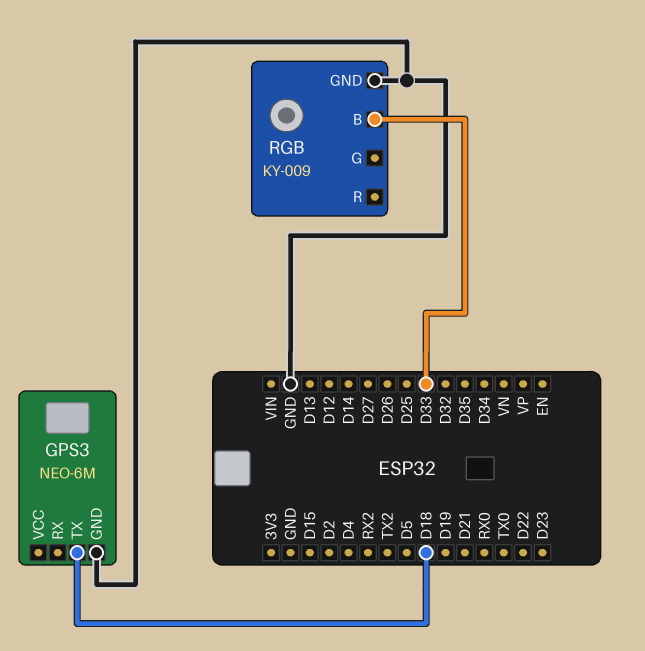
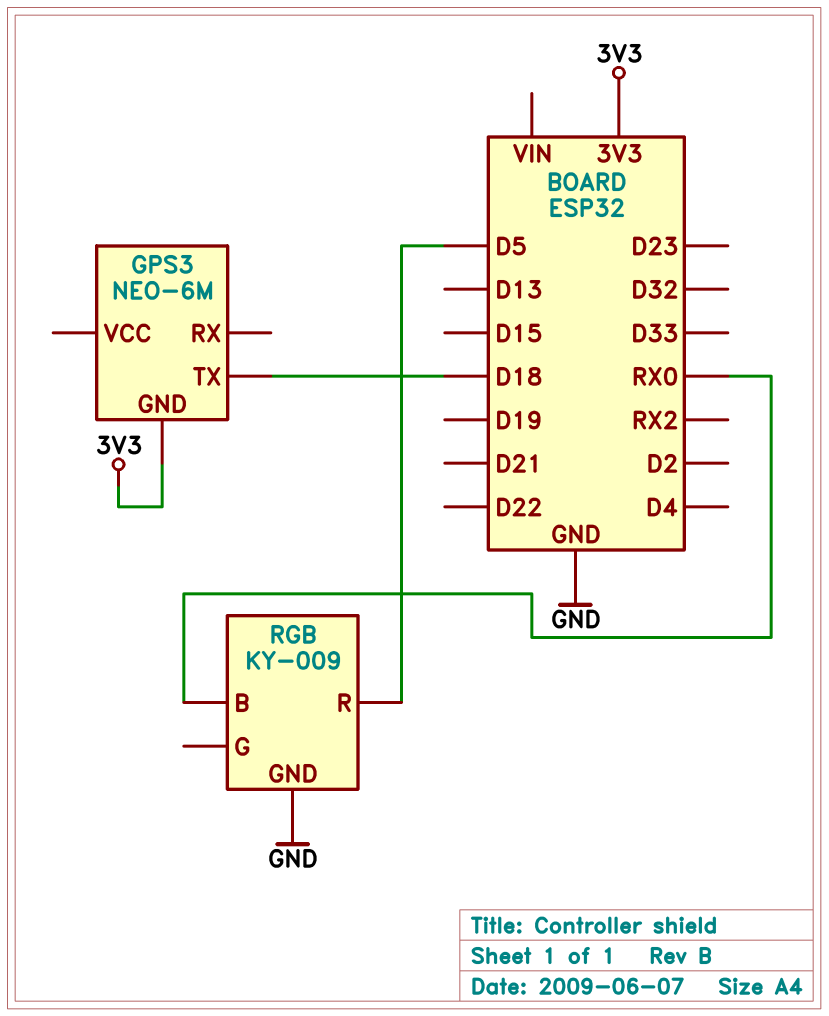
GPS3 pin GND: GND -> 3V3
RGB pin B: D33 -> RX0
RGB pin R: none -> D5

